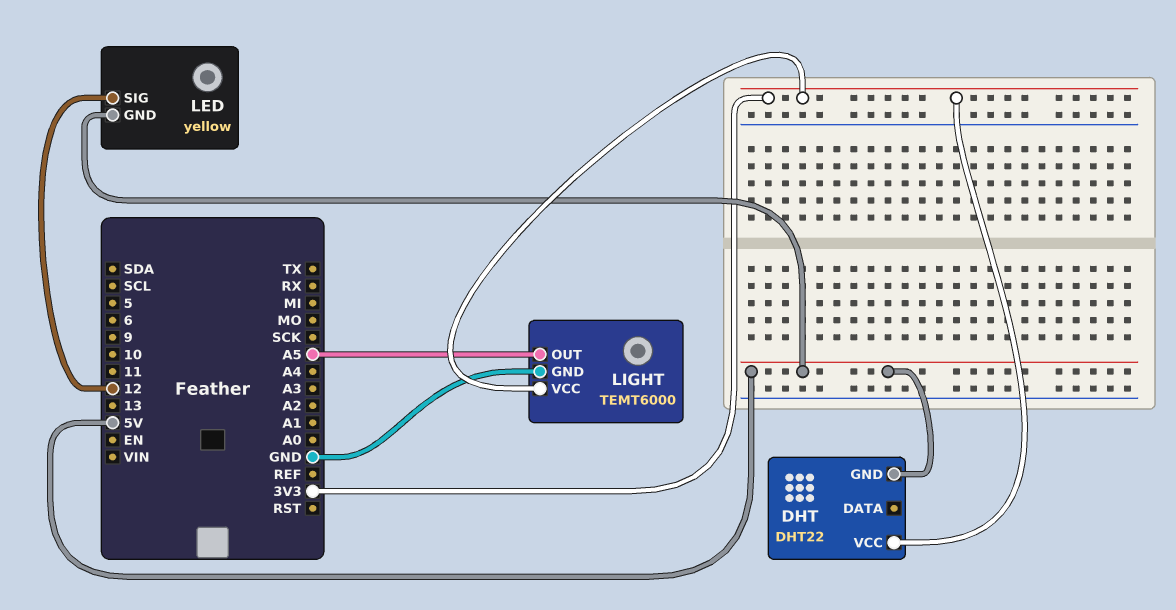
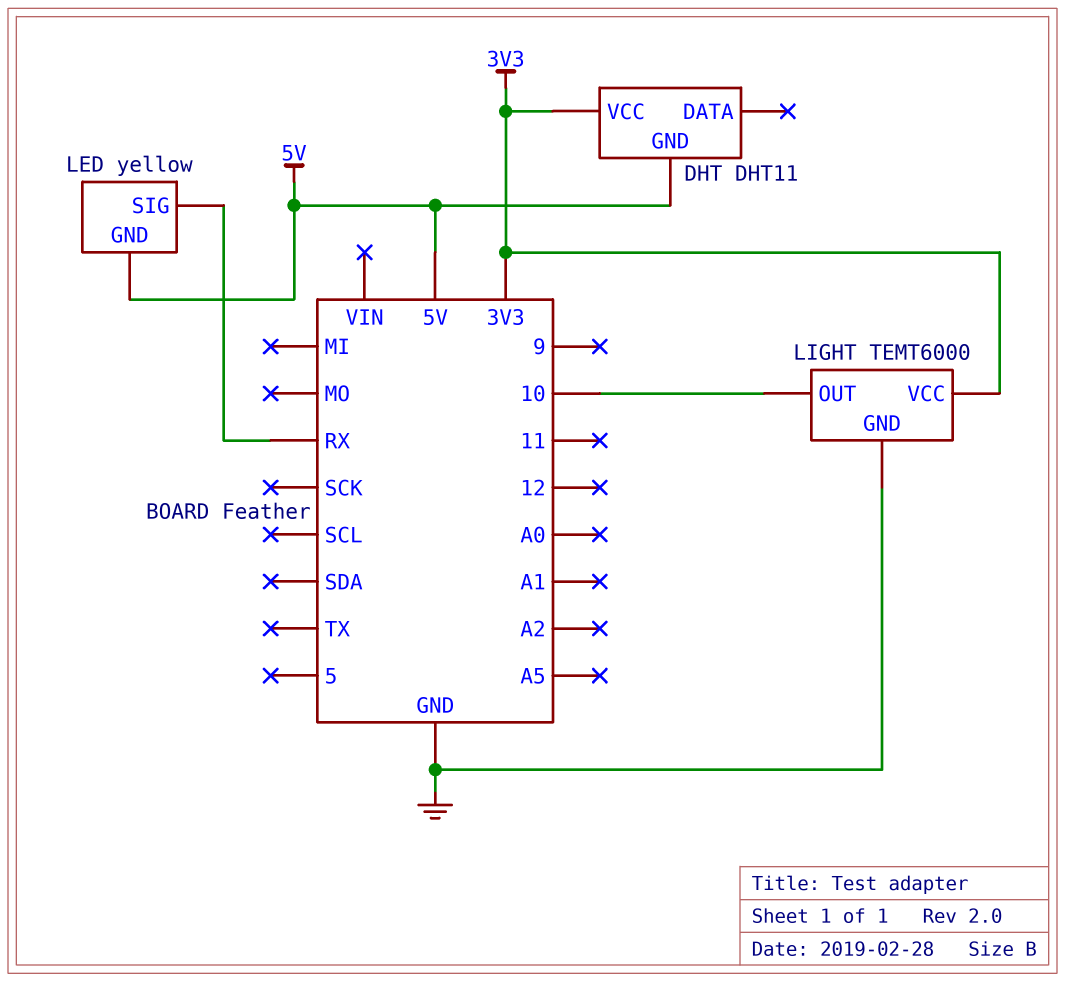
DHT: DHT22 -> DHT11
LED pin SIG: 12 -> RX
LIGHT pin OUT: A5 -> 10

